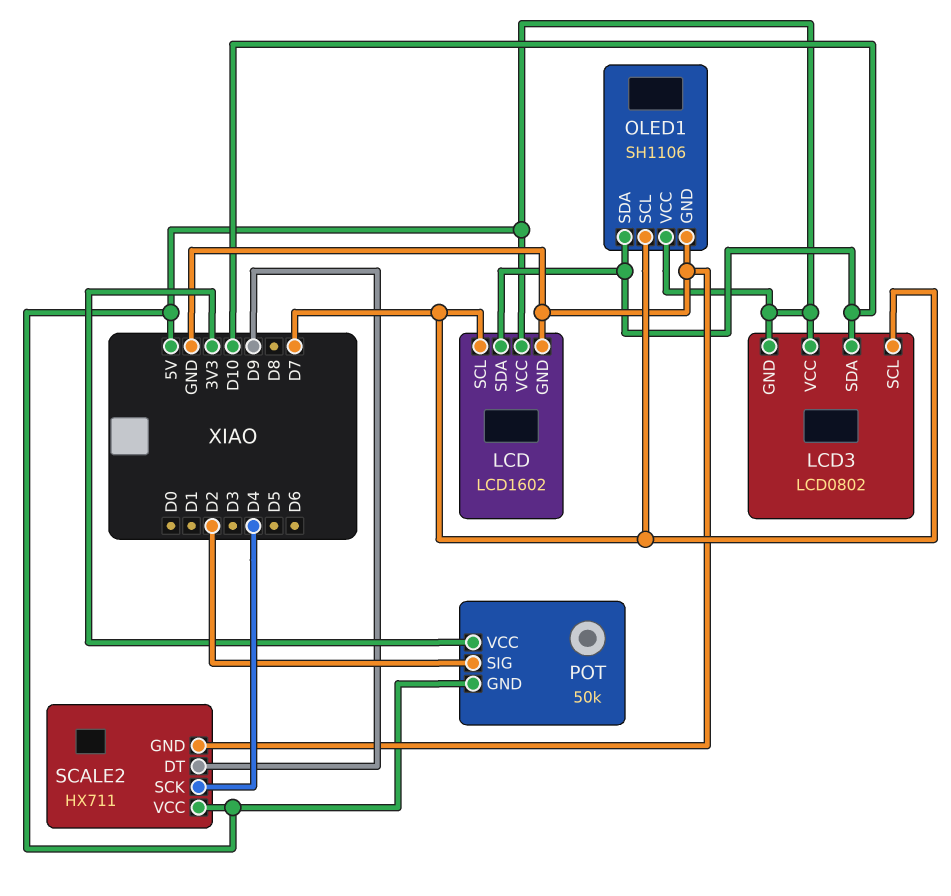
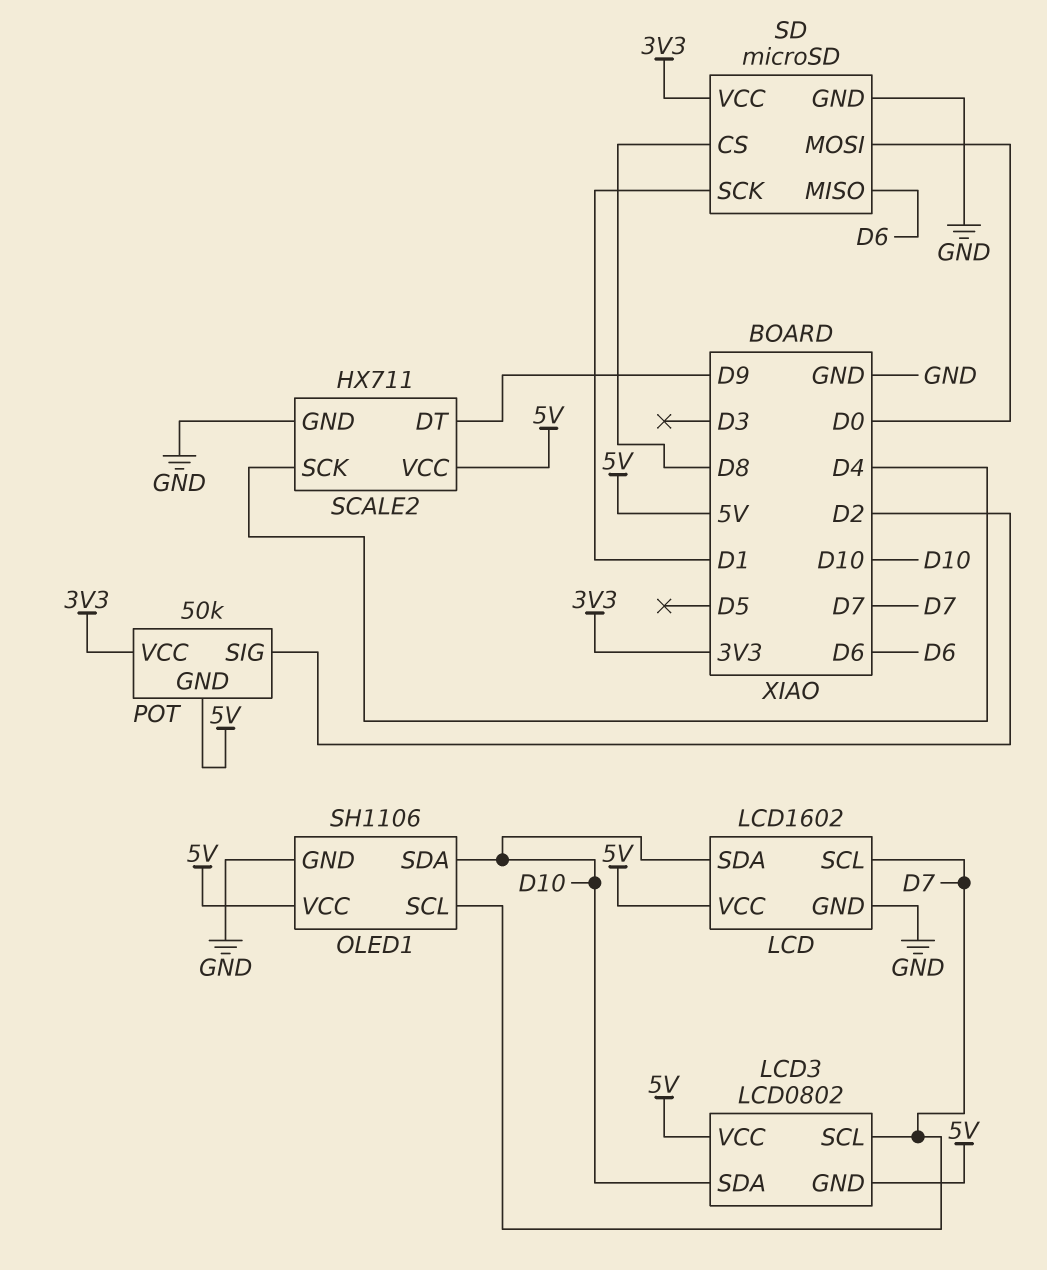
SD: none -> microSD
SD pin CS: none -> D8
SD pin GND: none -> GND
SD pin MISO: none -> D6
SD pin MOSI: none -> D0
SD pin SCK: none -> D1
SD pin VCC: none -> 3V3

